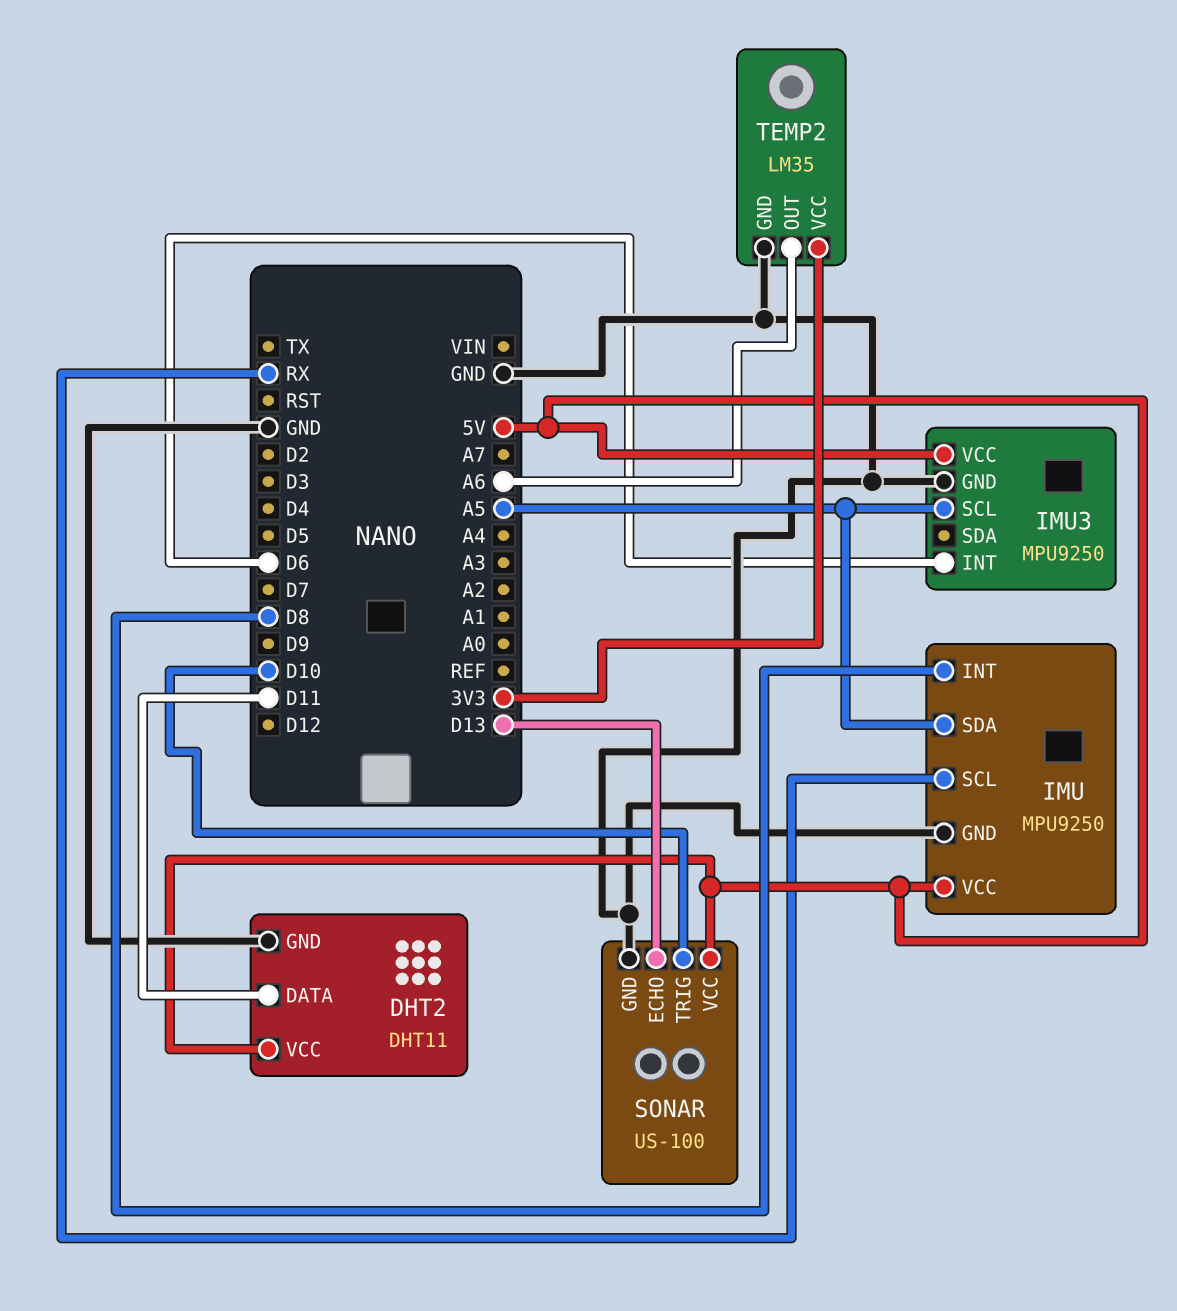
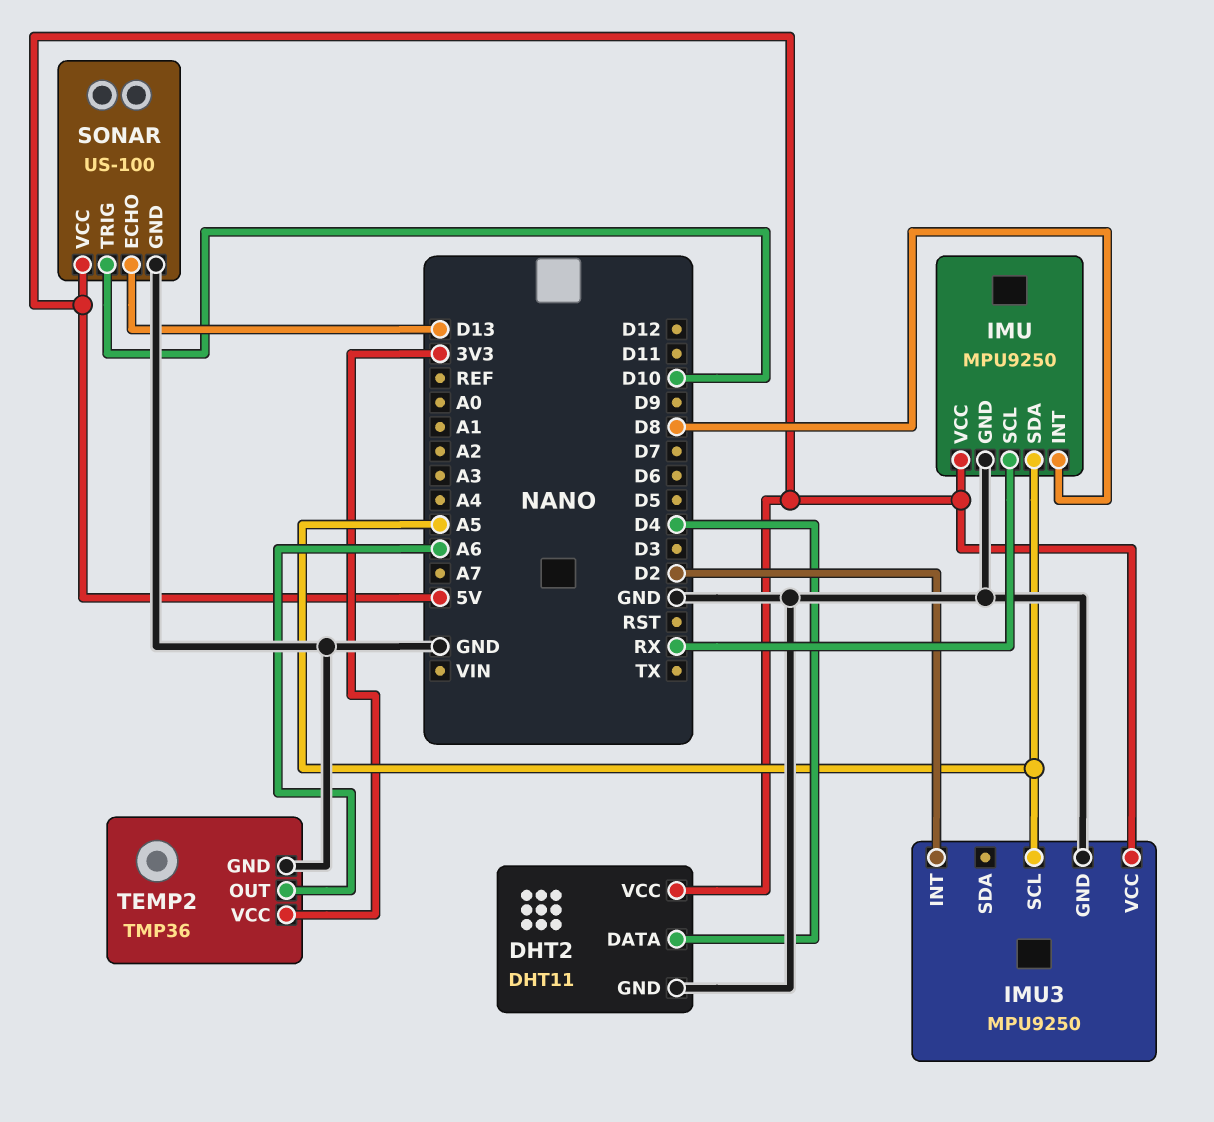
DHT2 pin DATA: D11 -> D4
IMU3 pin INT: D6 -> D2
TEMP2: LM35 -> TMP36

